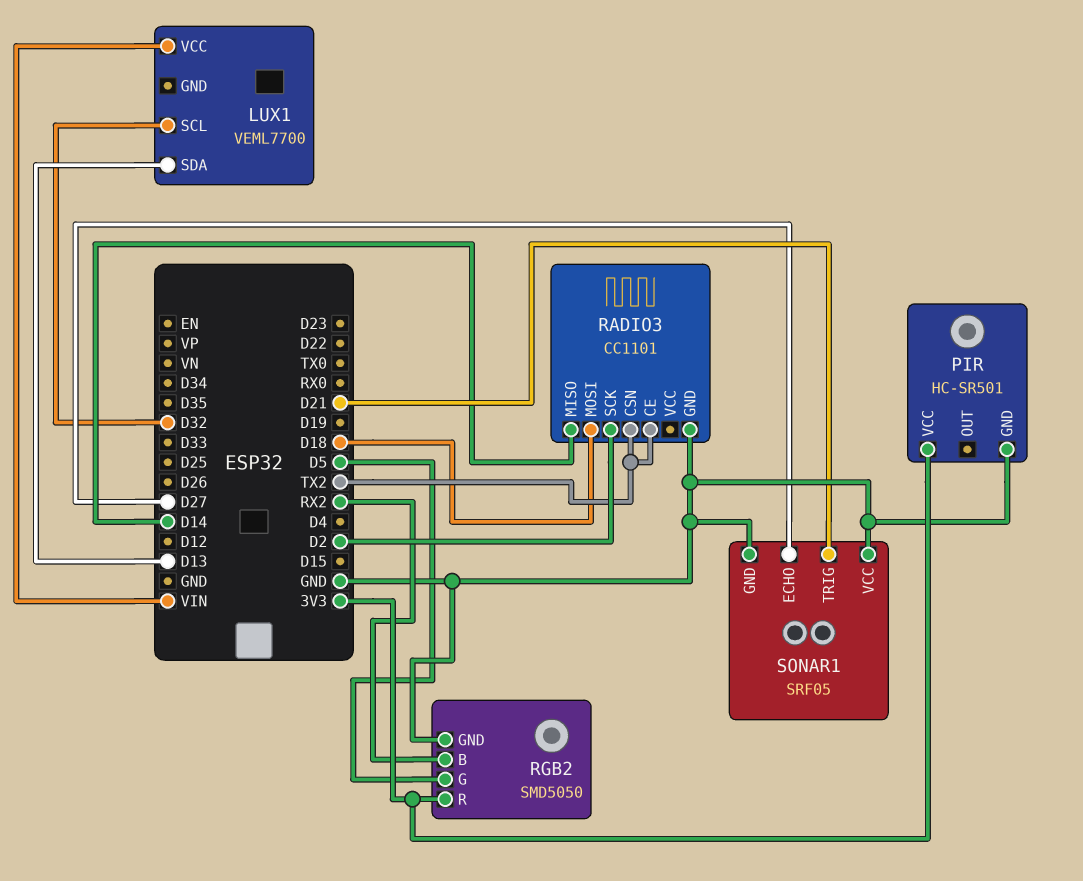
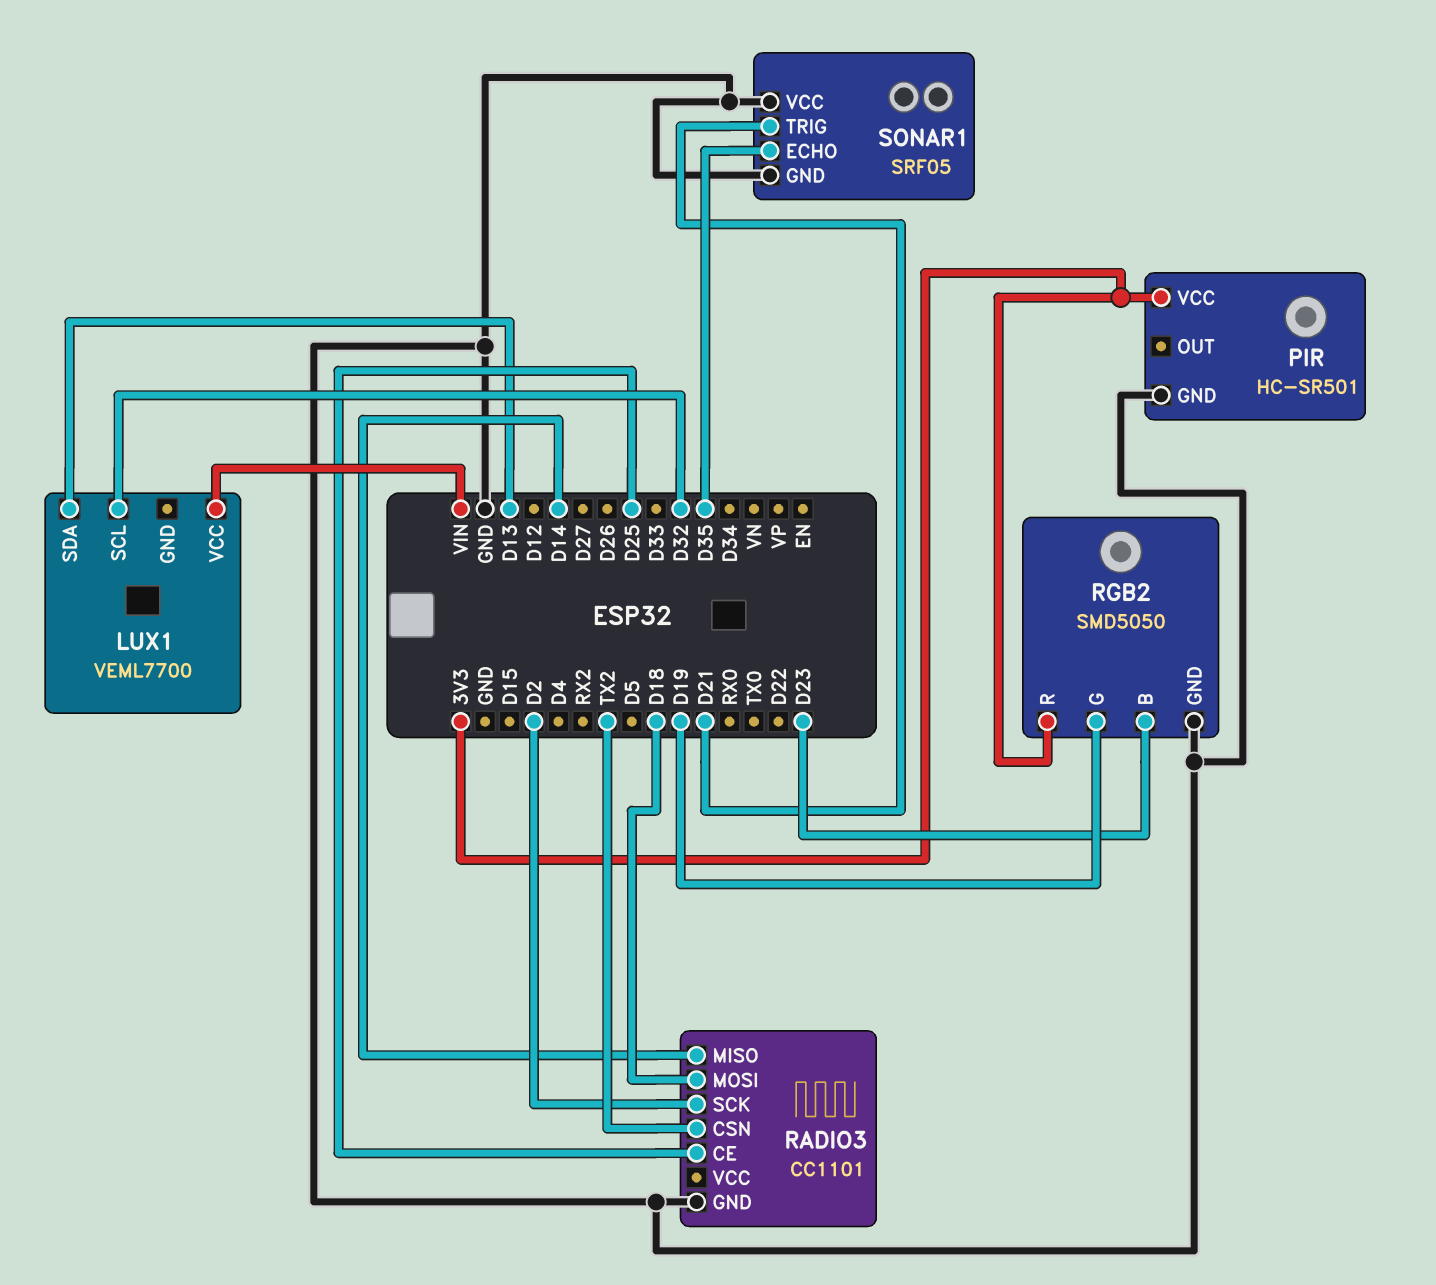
RADIO3 pin CE: TX2 -> D25
RGB2 pin B: RX2 -> D23
RGB2 pin G: D5 -> D19
SONAR1 pin ECHO: D27 -> D35

